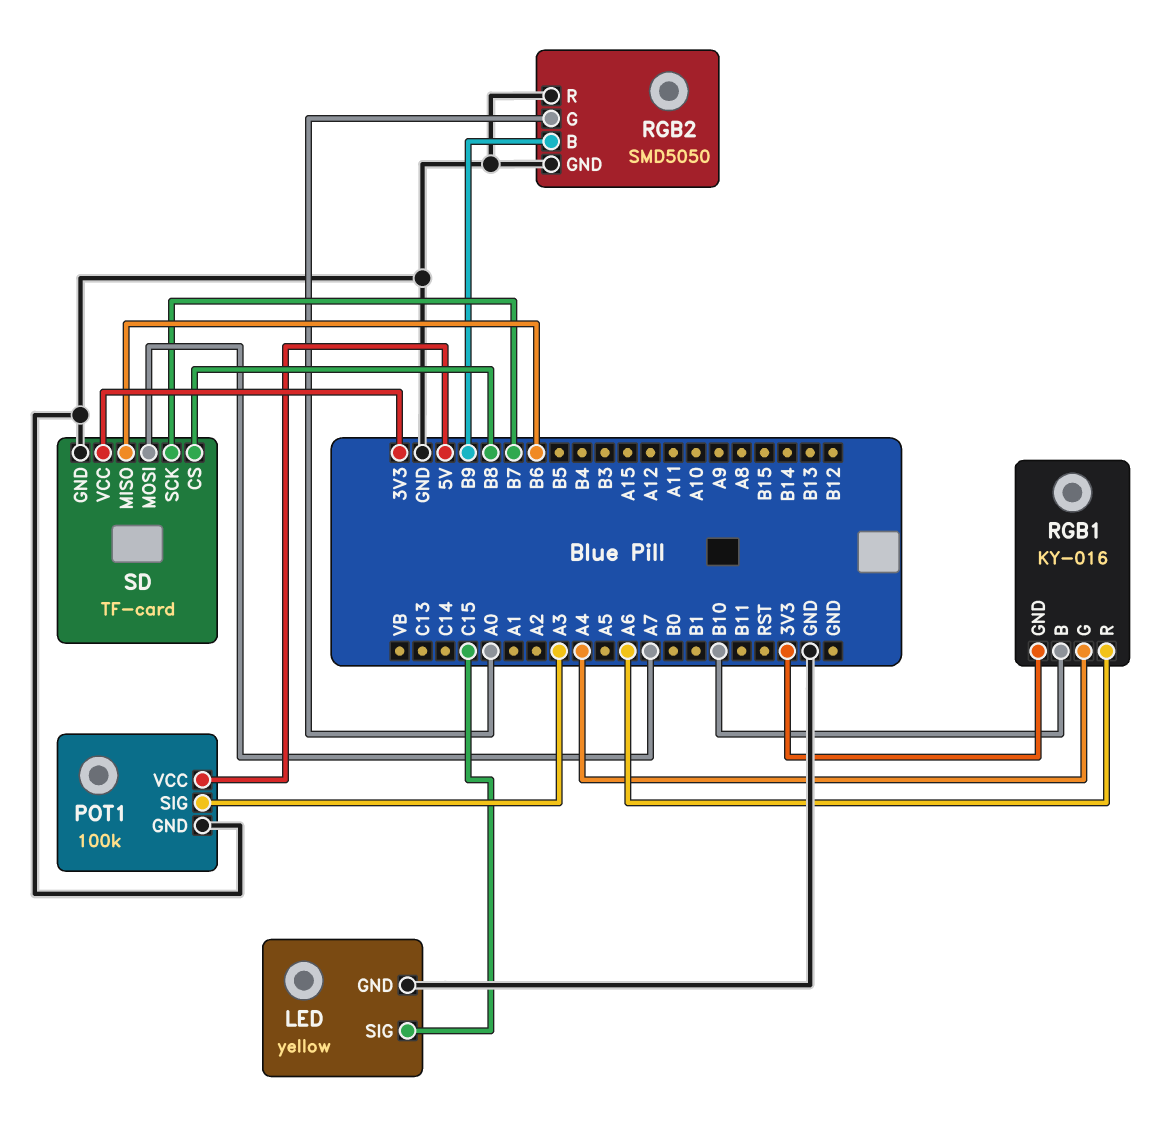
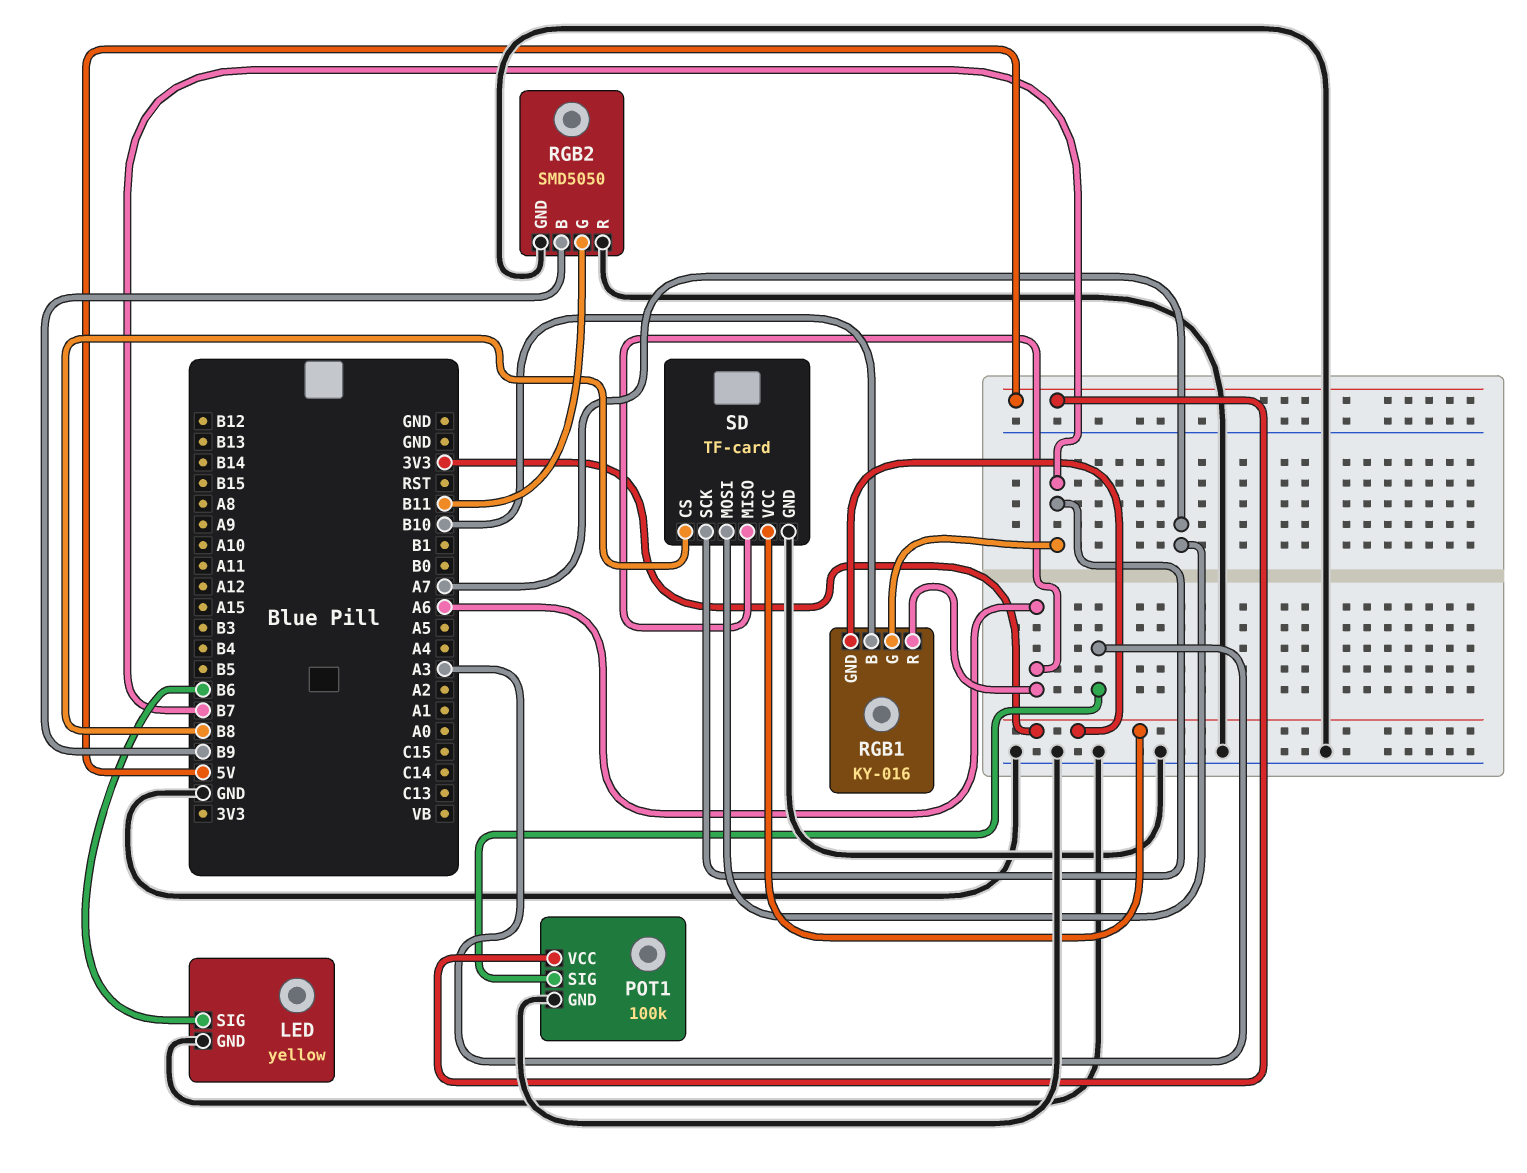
LED pin SIG: C15 -> B6
RGB1 pin G: A4 -> B7
RGB2 pin G: A0 -> B11
SD pin MISO: B6 -> A6

